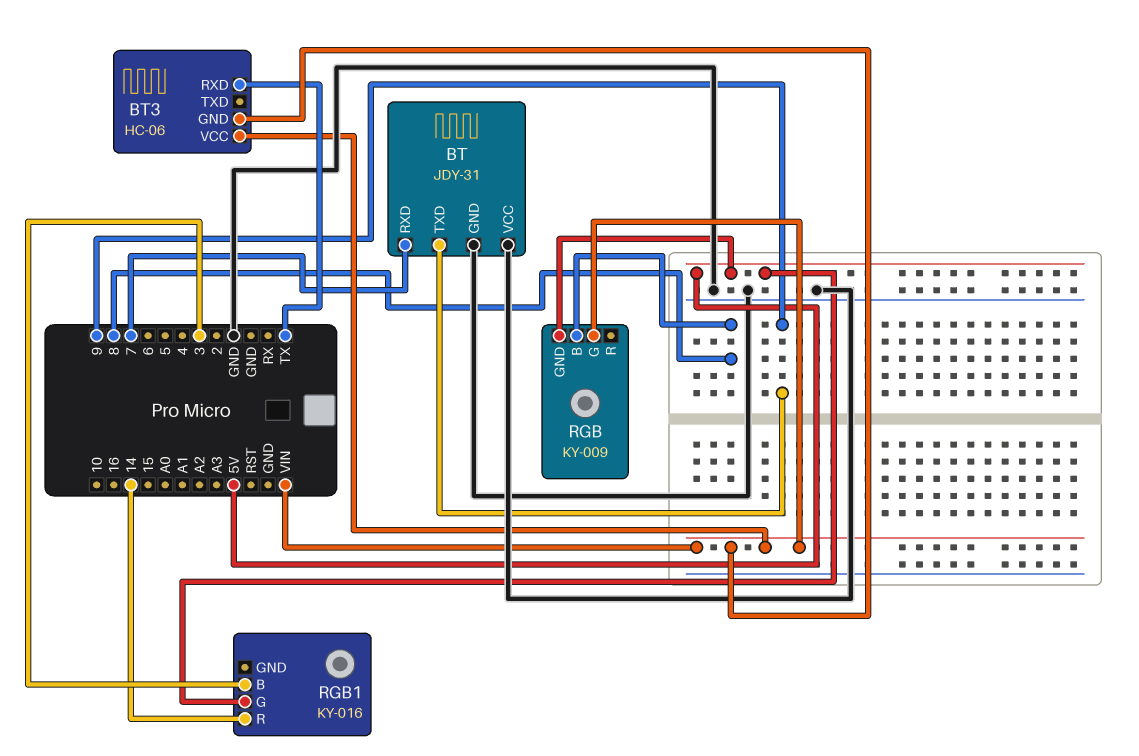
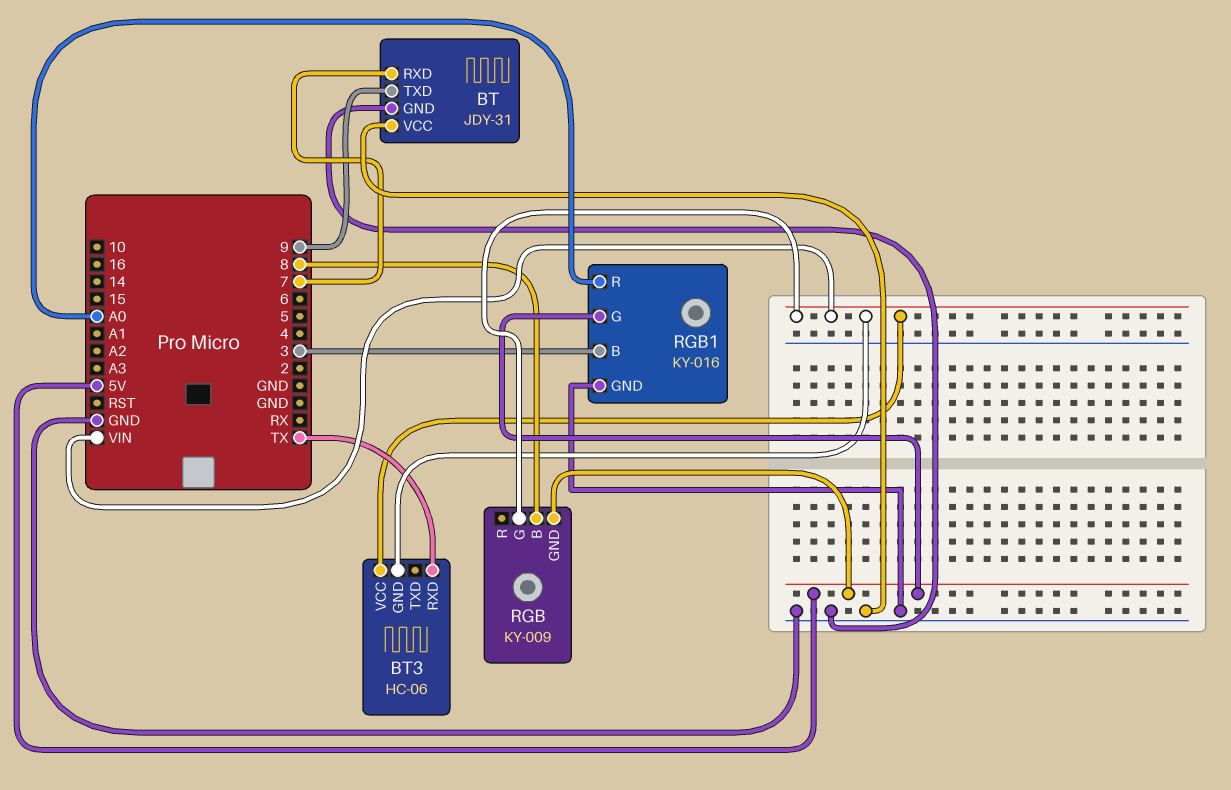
RGB1 pin GND: none -> GND
RGB1 pin R: 14 -> A0

